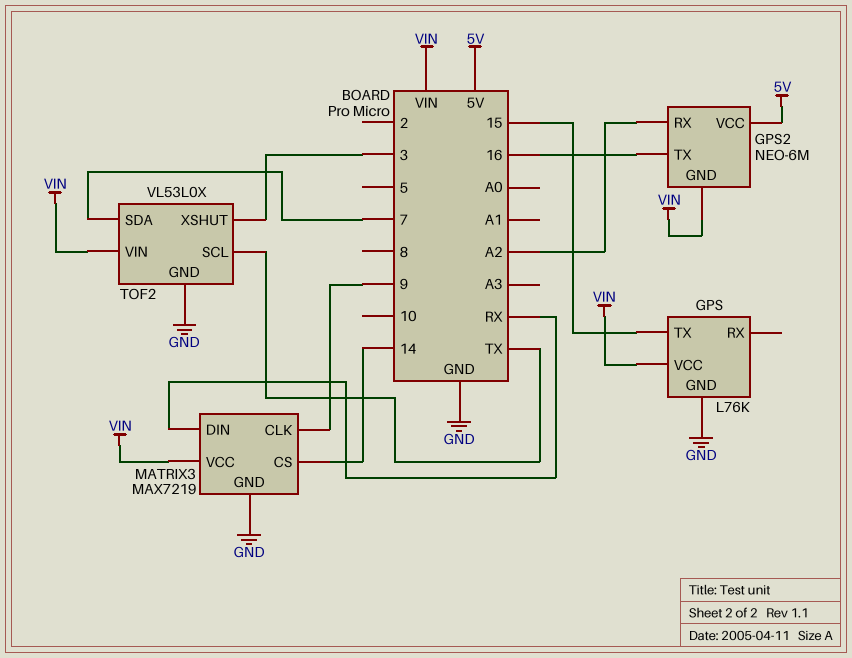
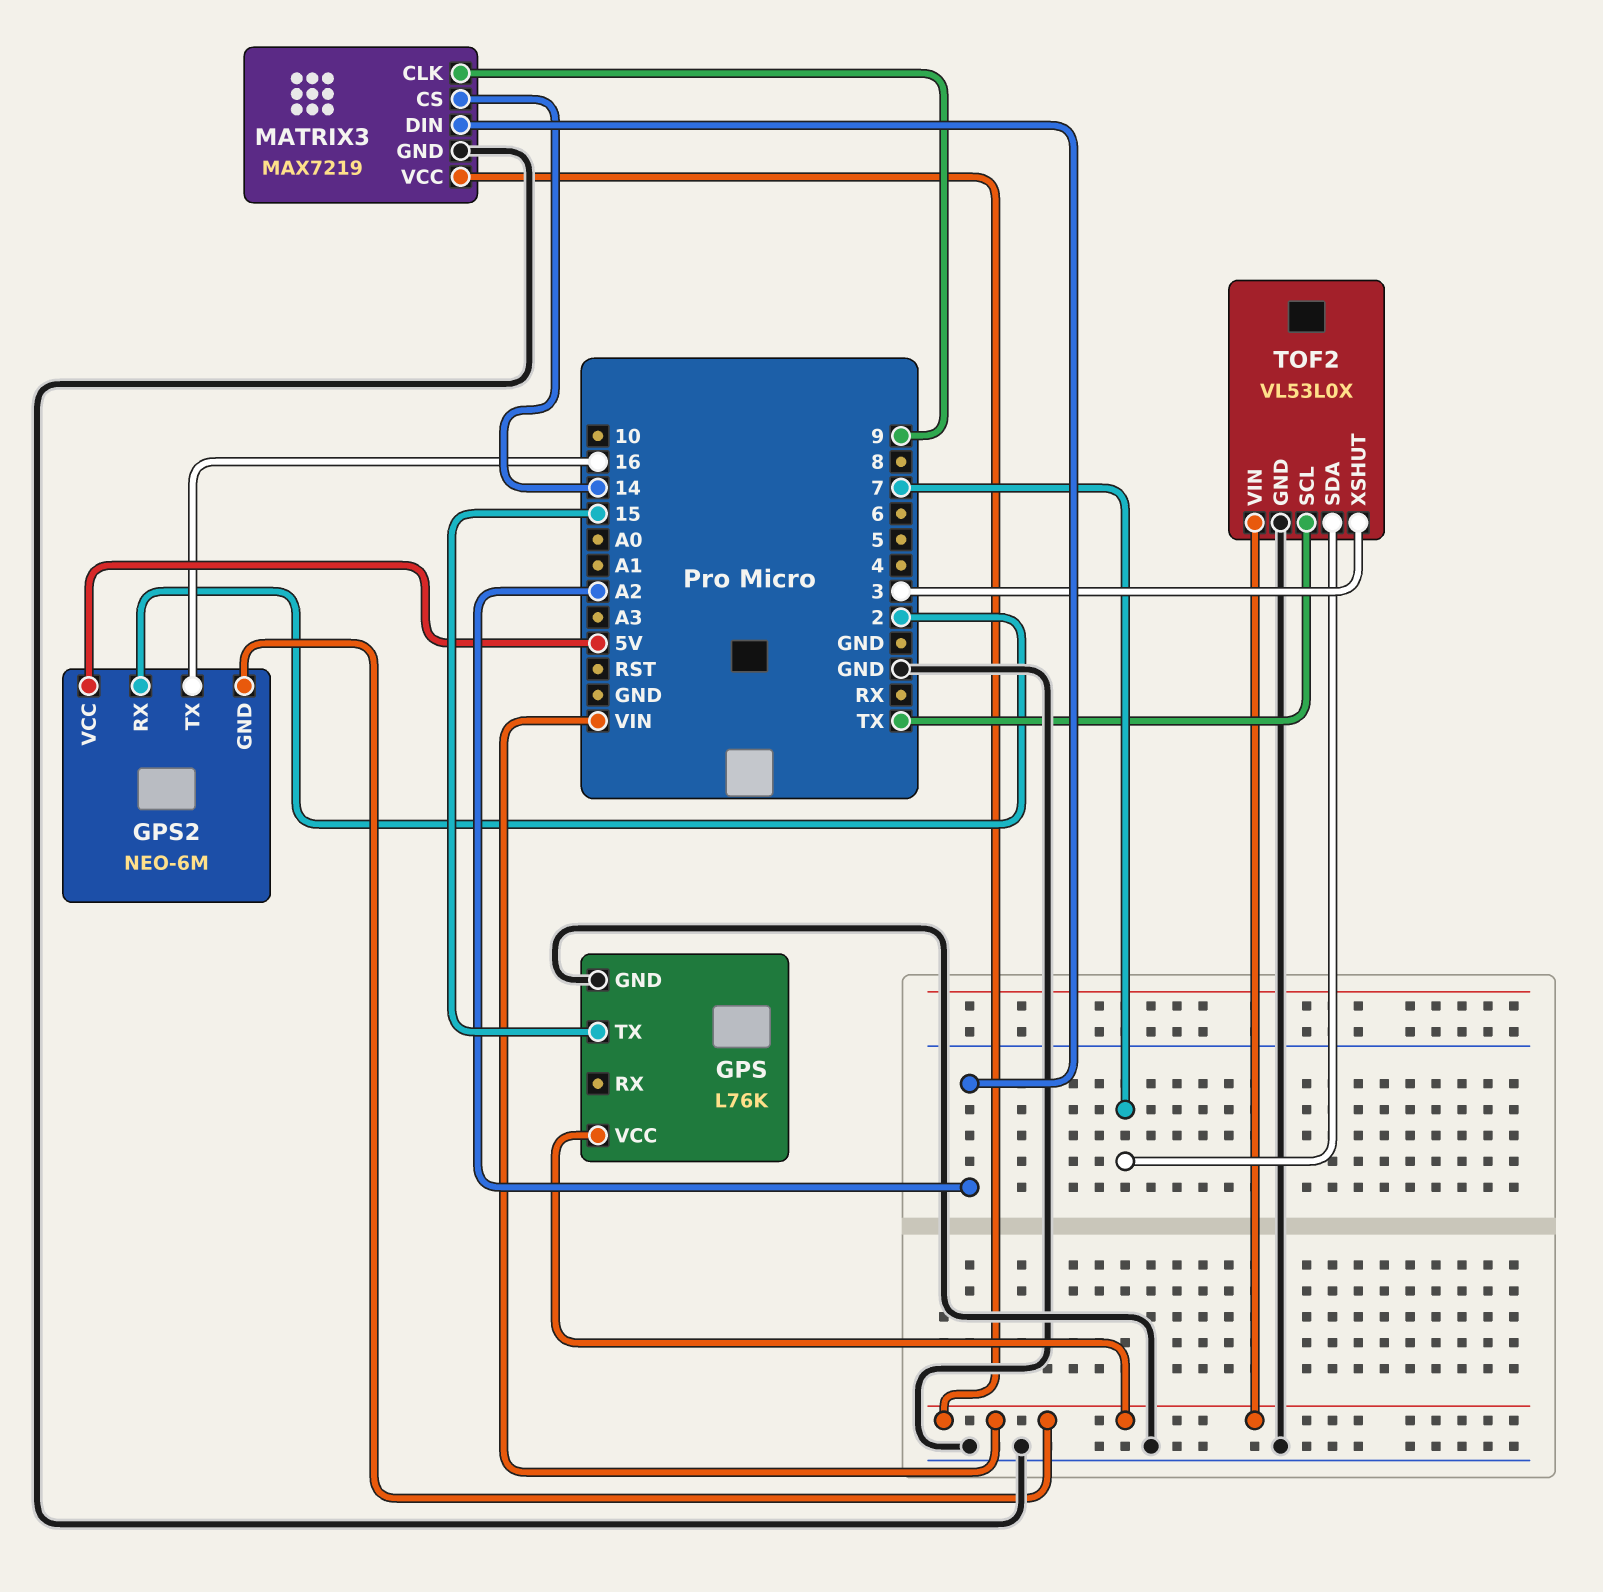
GPS2 pin RX: A2 -> 2
MATRIX3 pin DIN: RX -> A2

